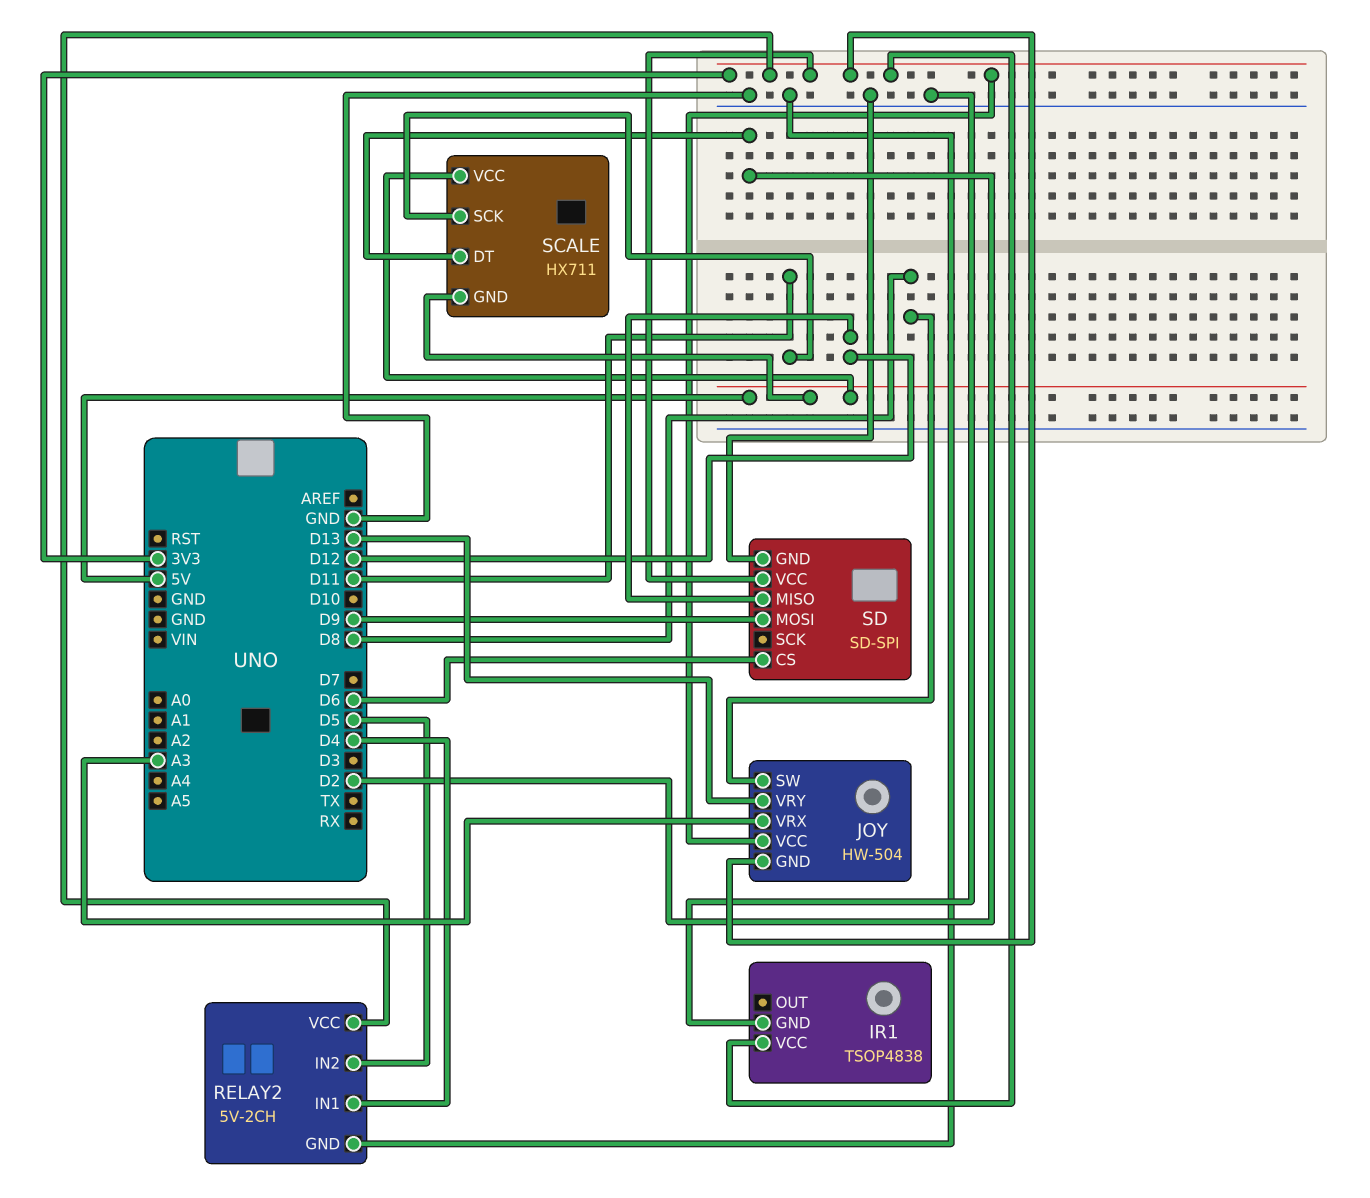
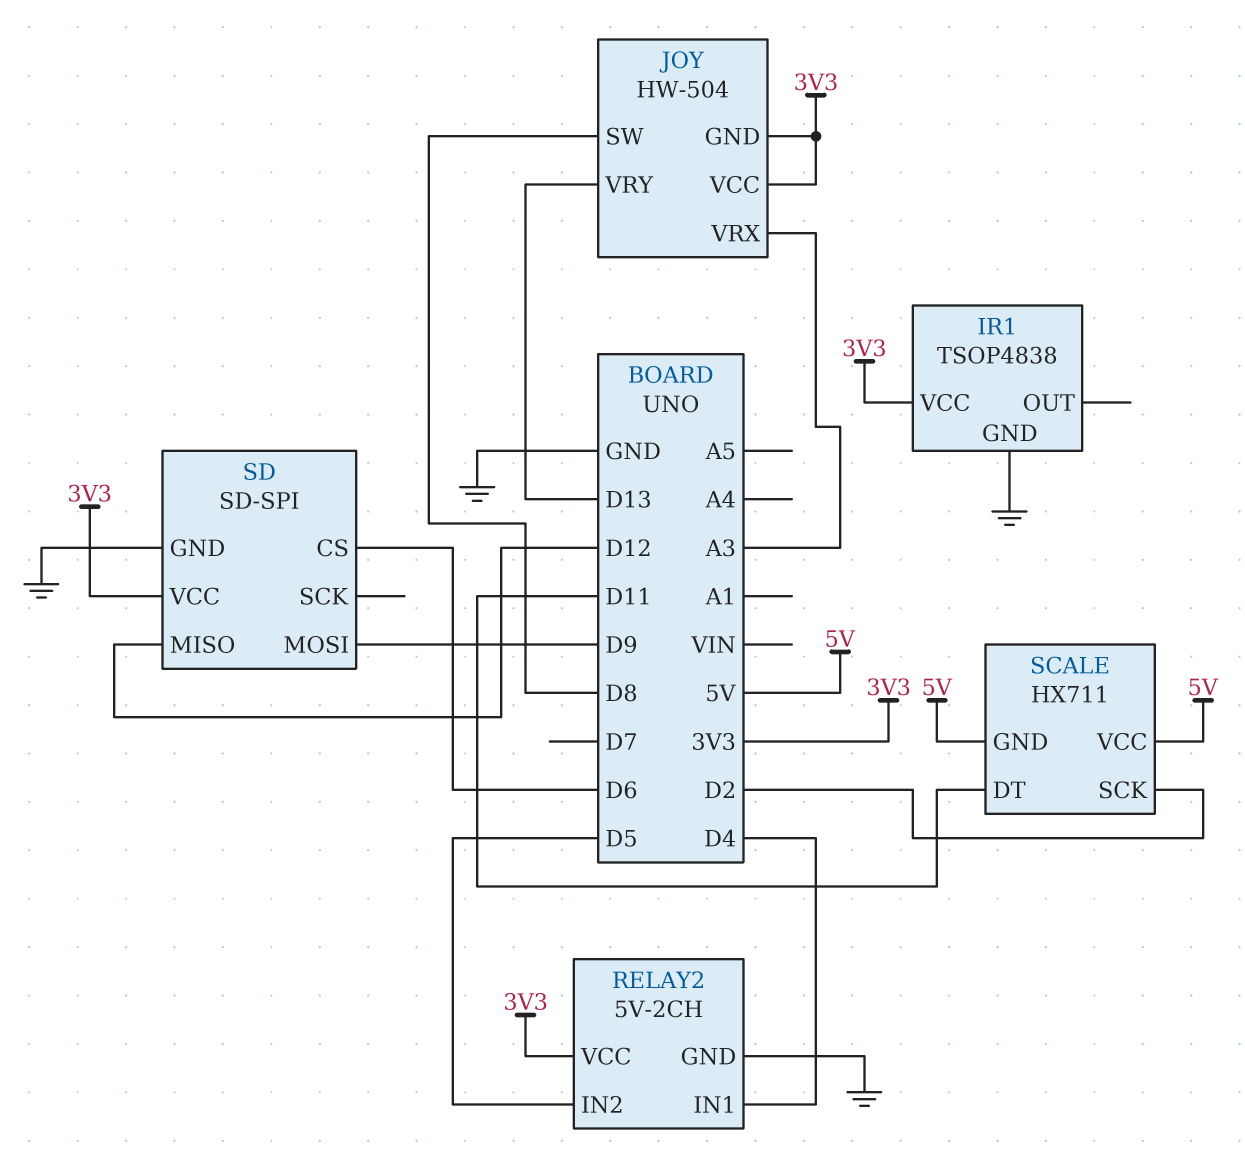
SCALE pin DT: D2 -> D11
SCALE pin SCK: D11 -> D2

